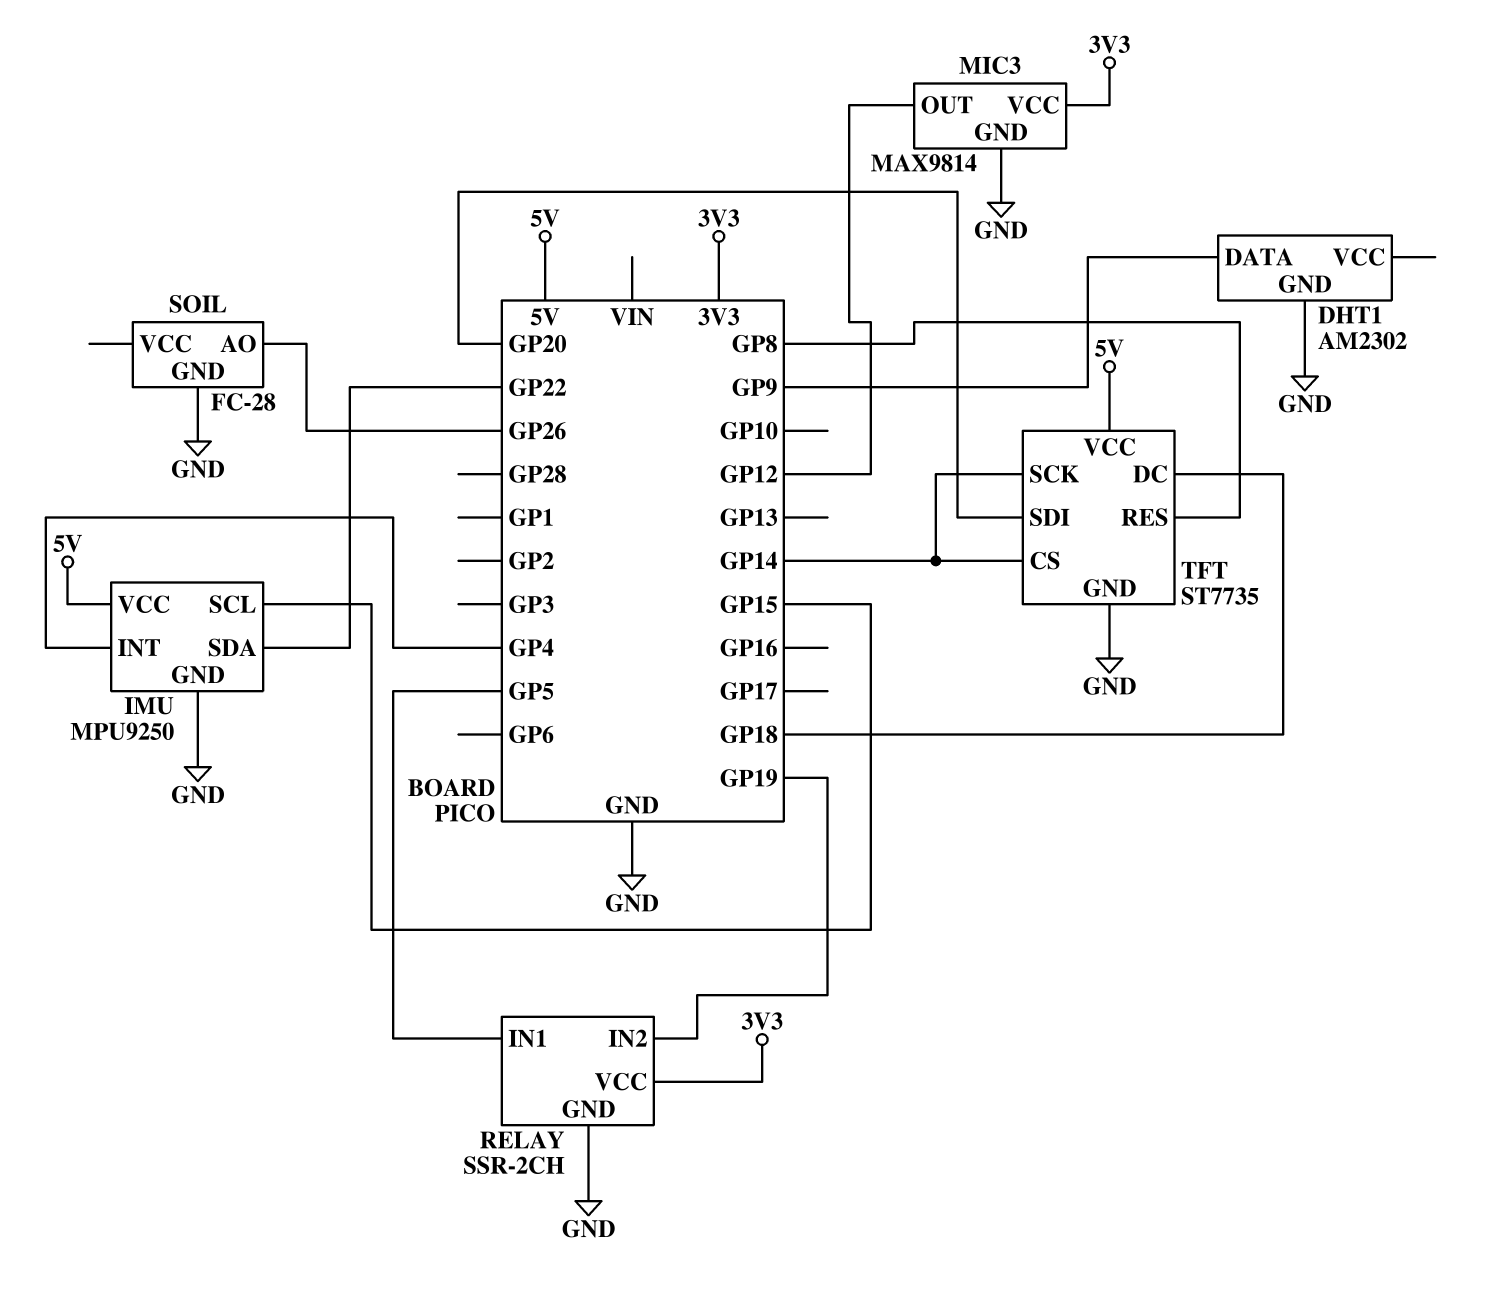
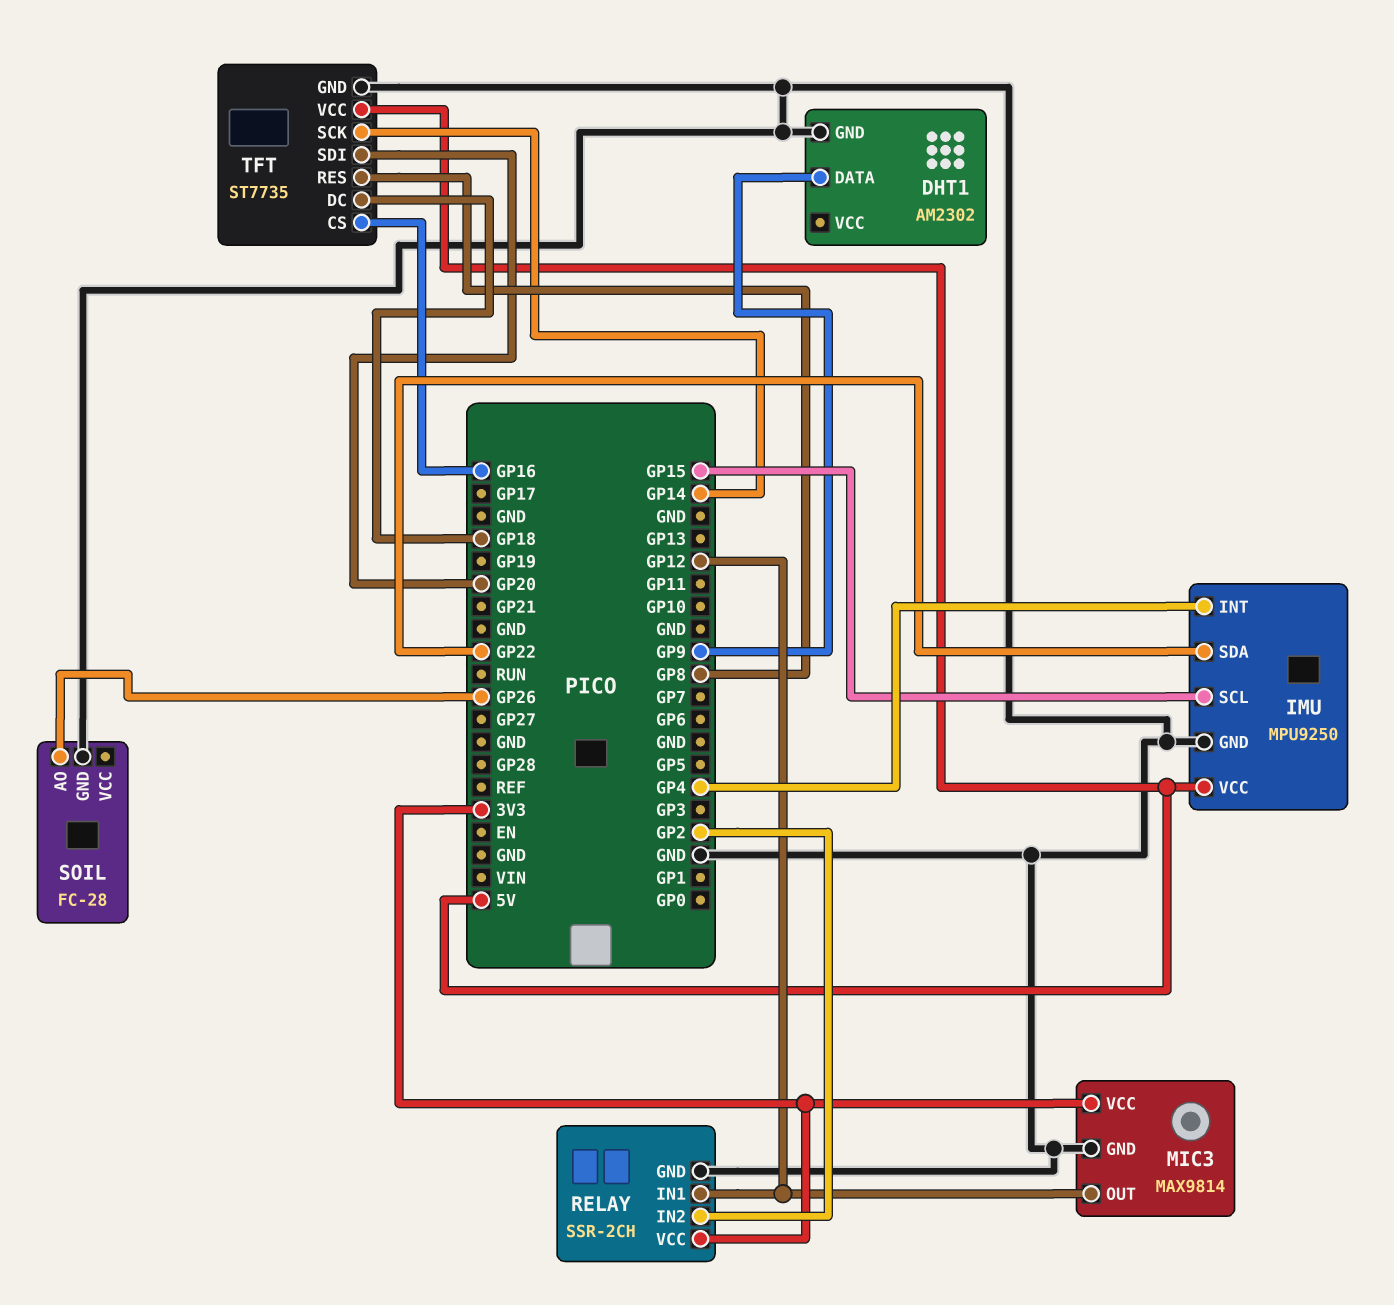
RELAY pin IN1: GP5 -> GP12
RELAY pin IN2: GP19 -> GP2
TFT pin CS: GP14 -> GP16

